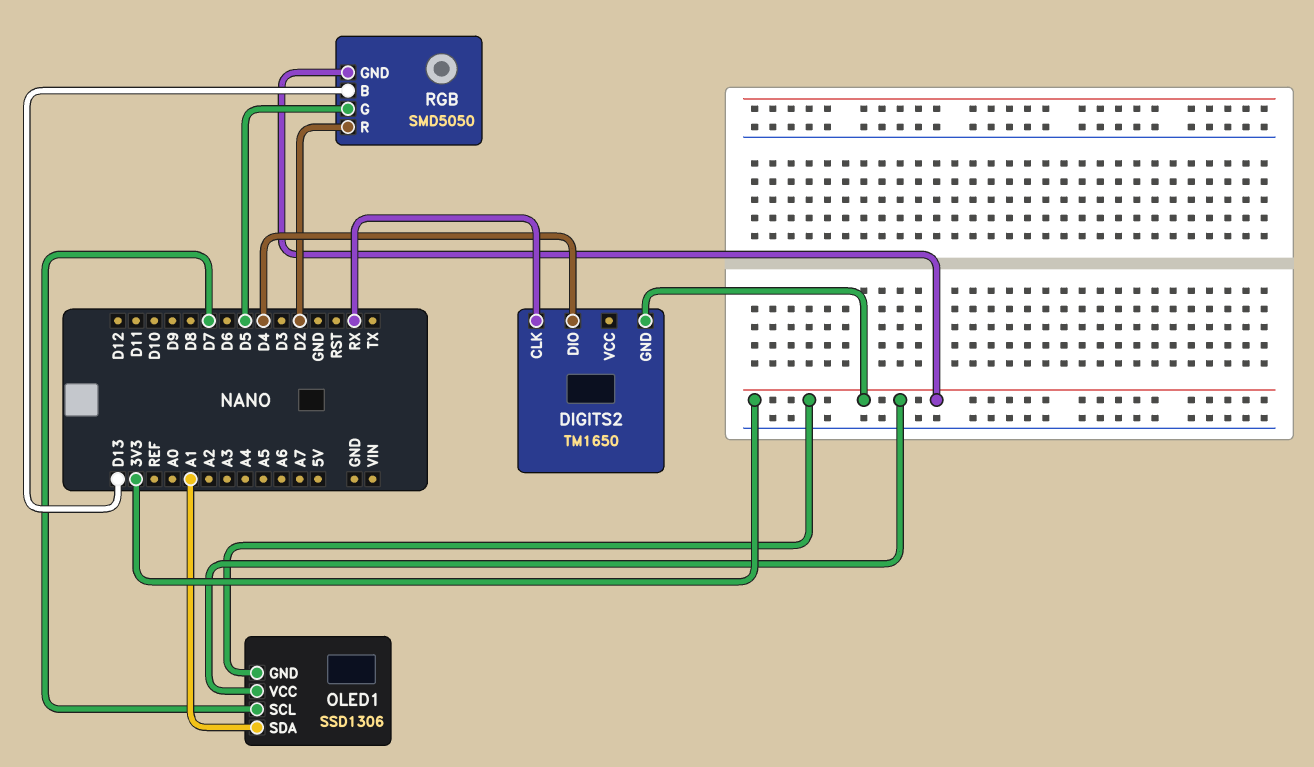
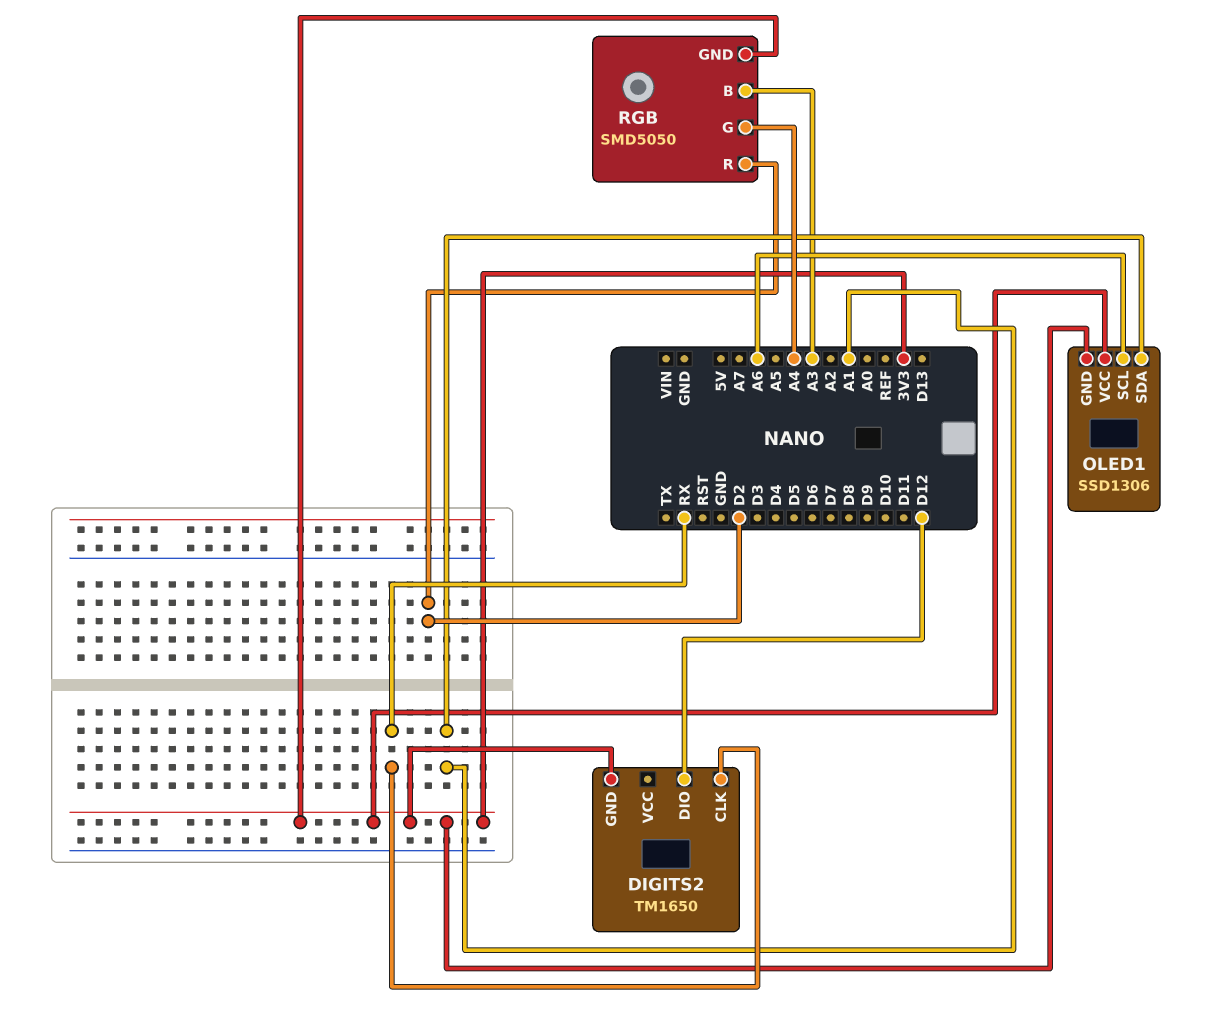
DIGITS2 pin DIO: D4 -> D12
OLED1 pin SCL: D7 -> A6
RGB pin B: D13 -> A3
RGB pin G: D5 -> A4

